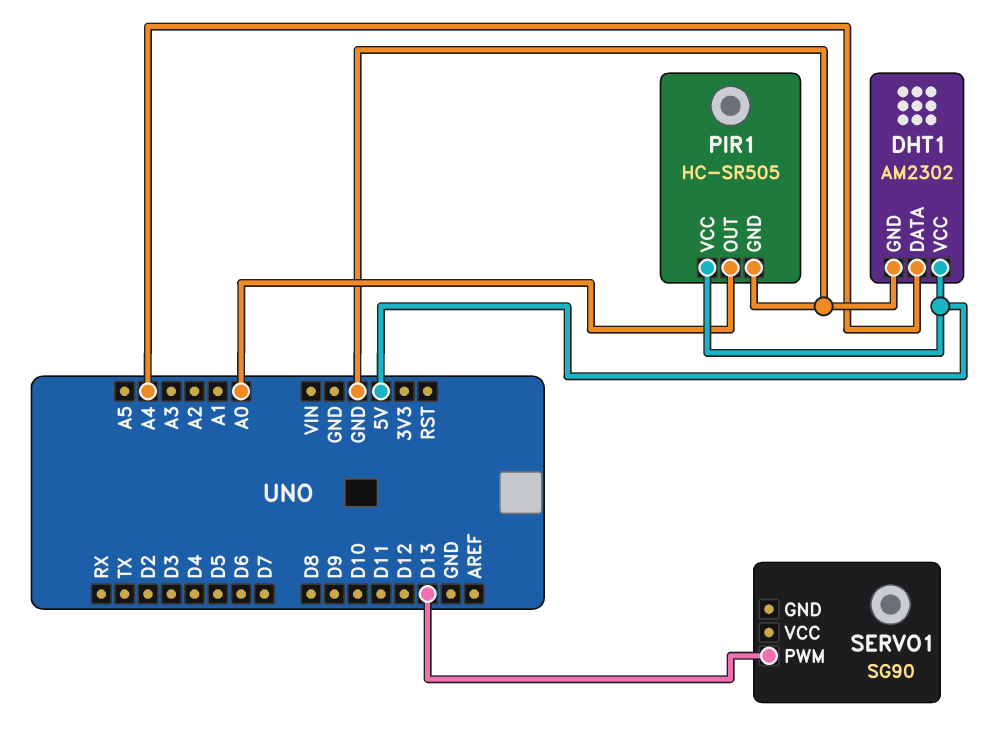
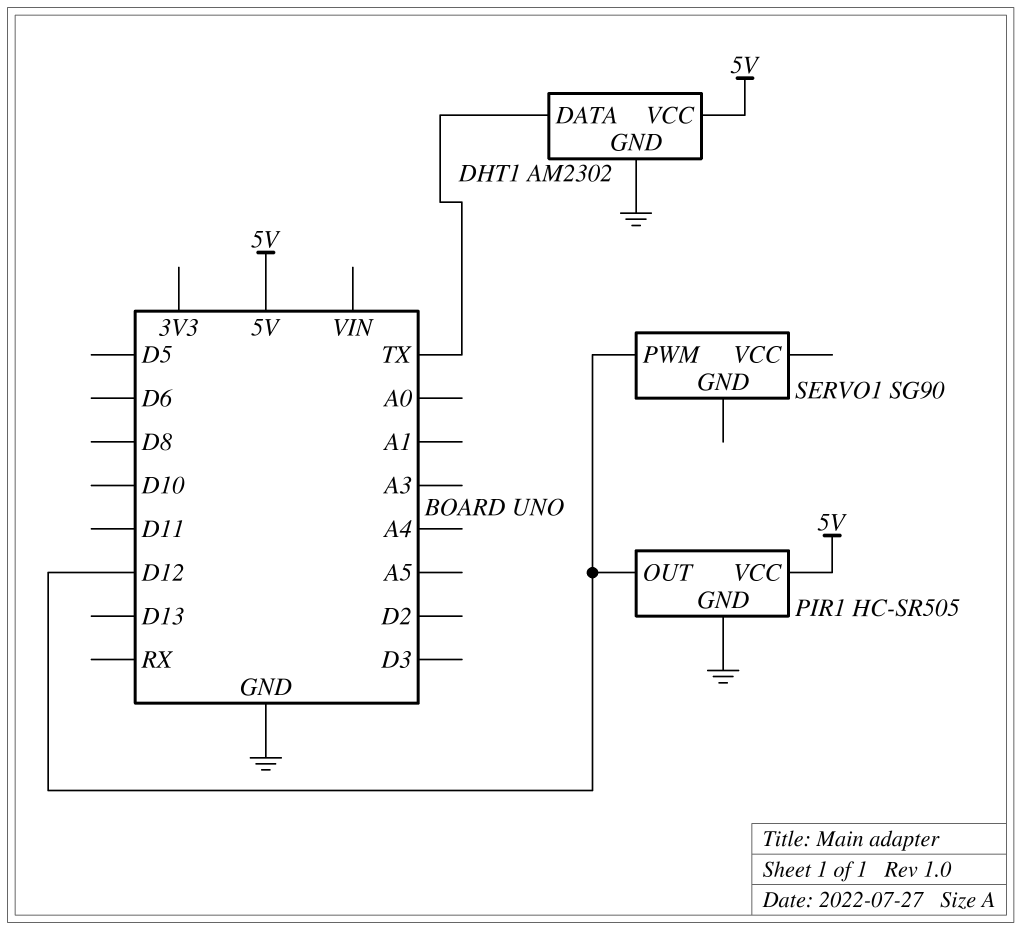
DHT1 pin DATA: A4 -> TX
PIR1 pin OUT: A0 -> D12
SERVO1 pin PWM: D13 -> D12

